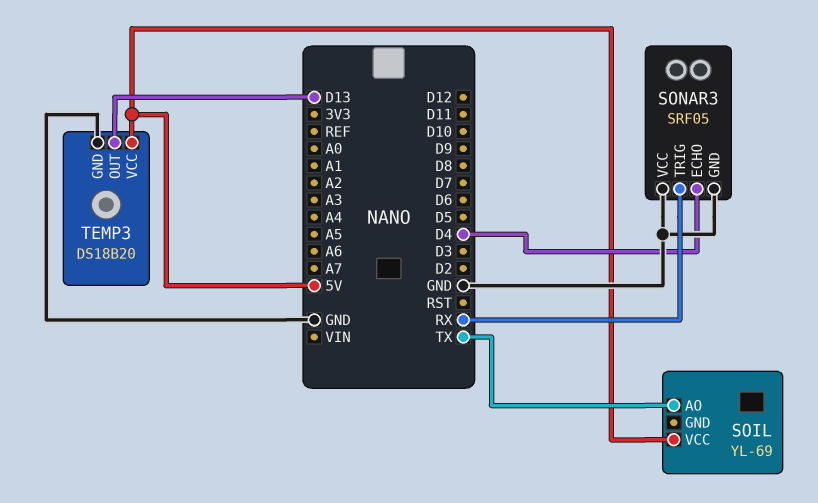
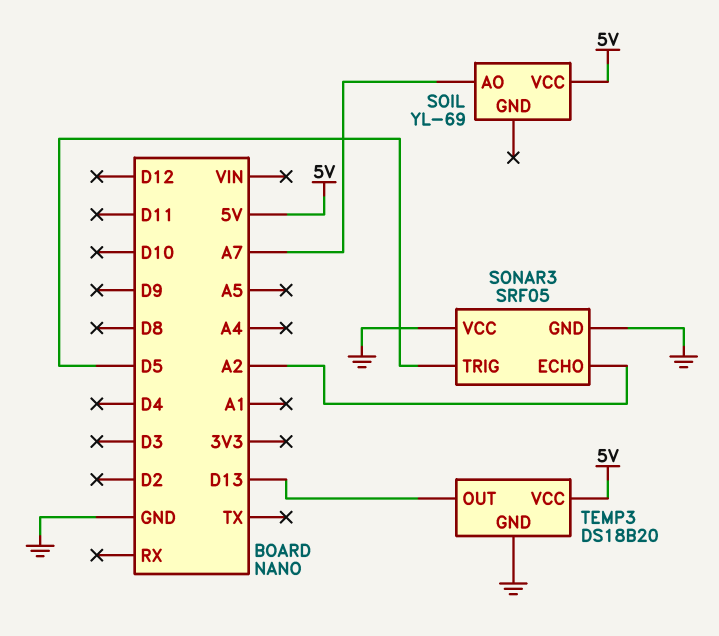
SOIL pin AO: TX -> A7
SONAR3 pin ECHO: D4 -> A2
SONAR3 pin TRIG: RX -> D5

